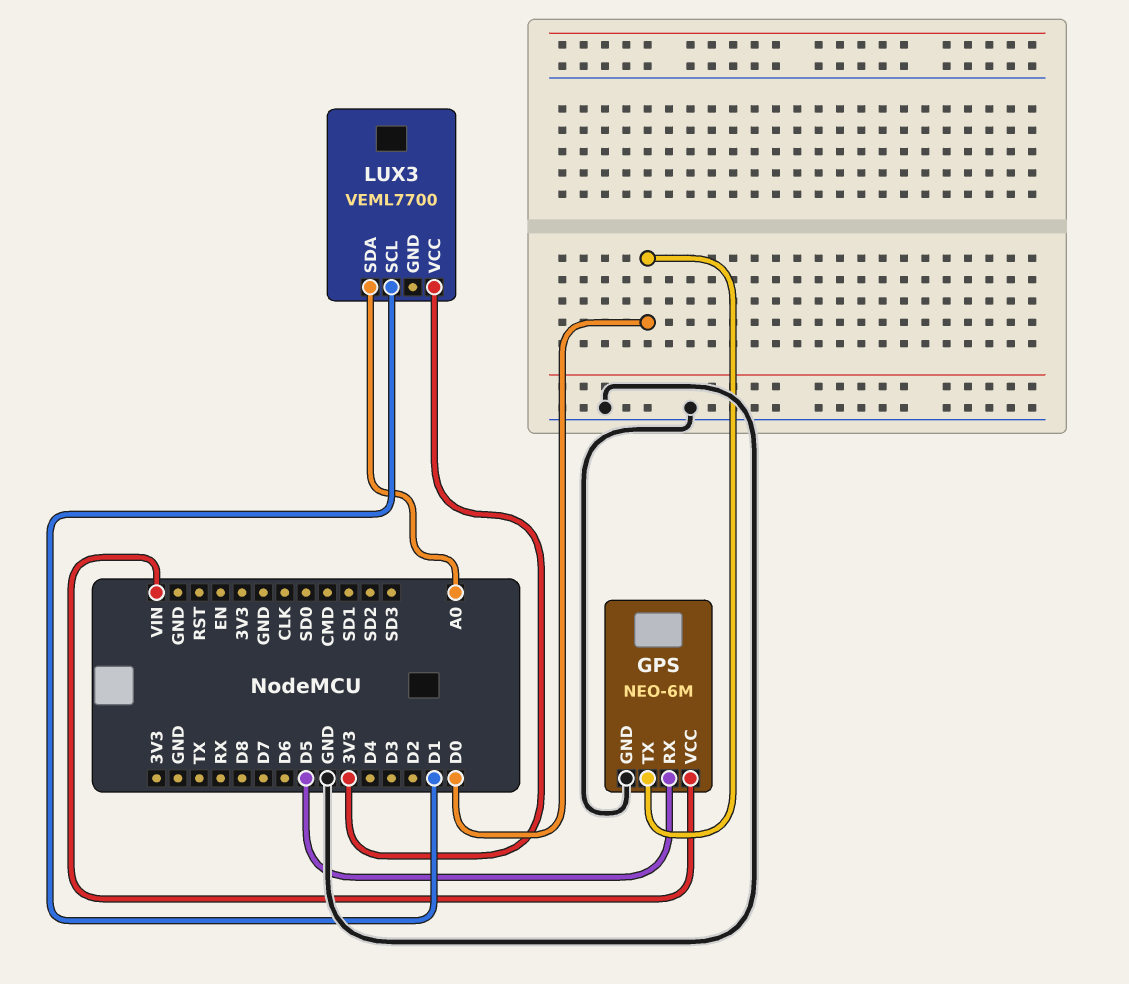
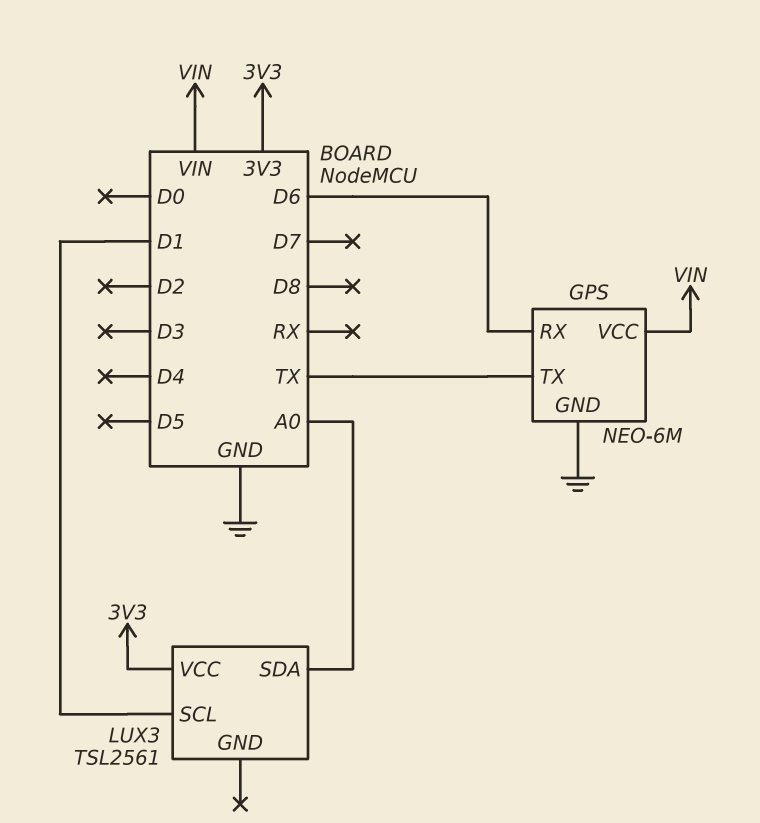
GPS pin RX: D5 -> D6
GPS pin TX: D0 -> TX
LUX3: VEML7700 -> TSL2561

